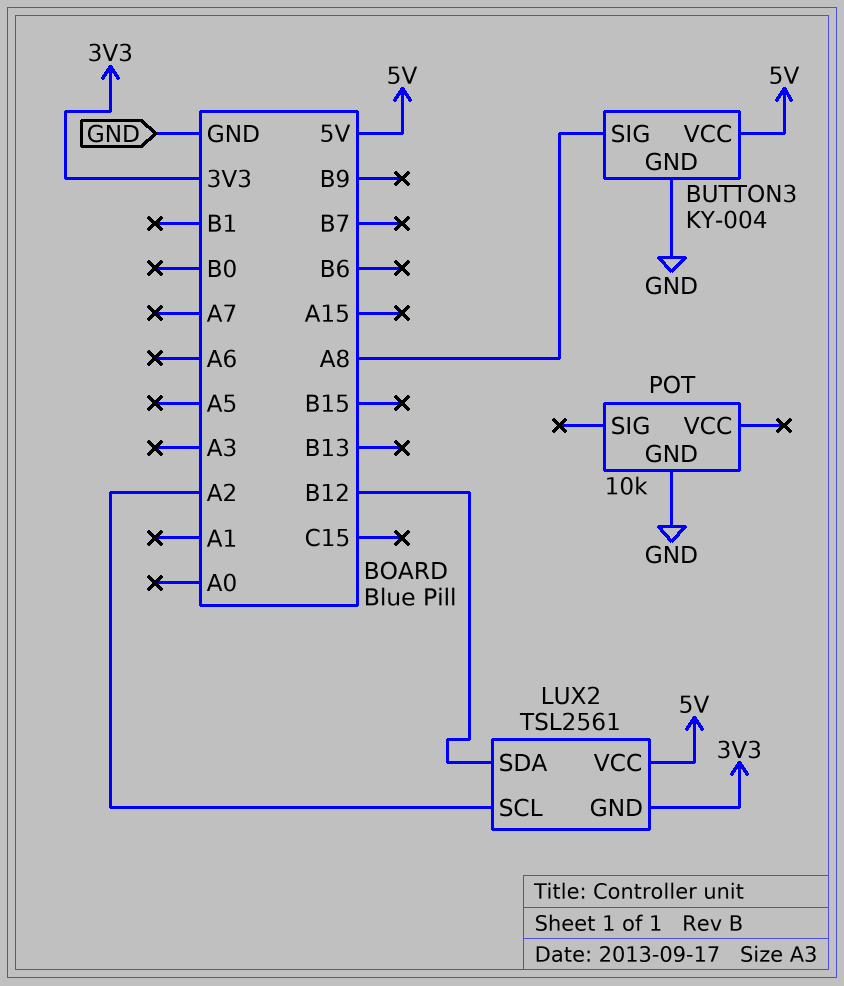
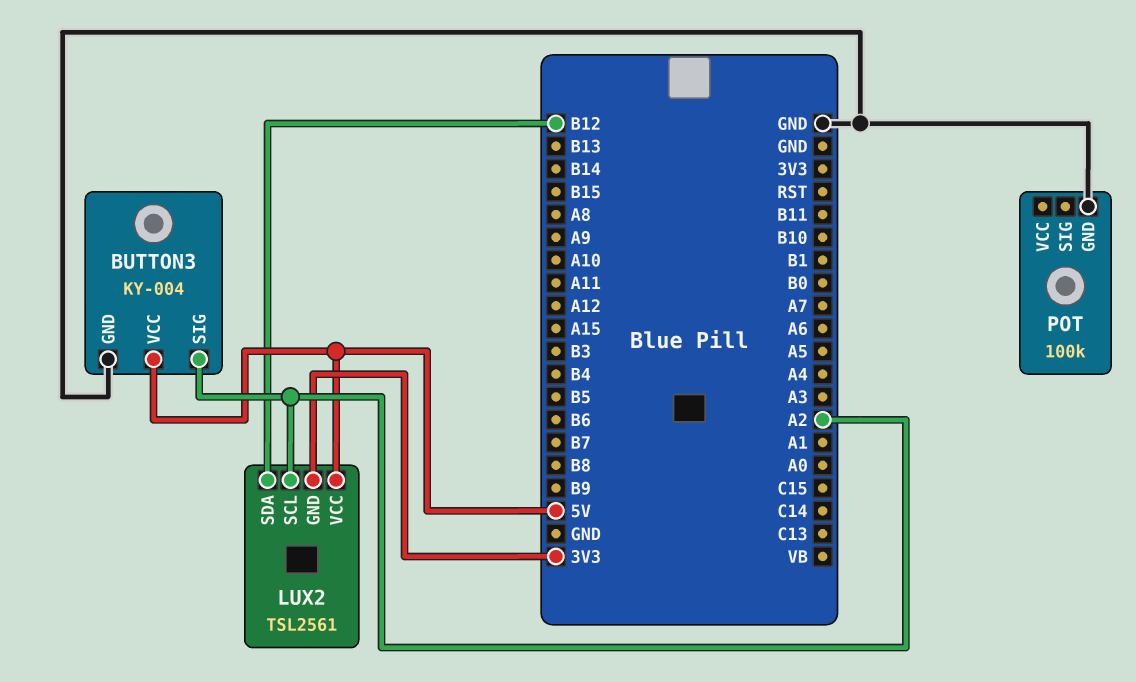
BUTTON3 pin SIG: A8 -> A2
POT: 10k -> 100k

